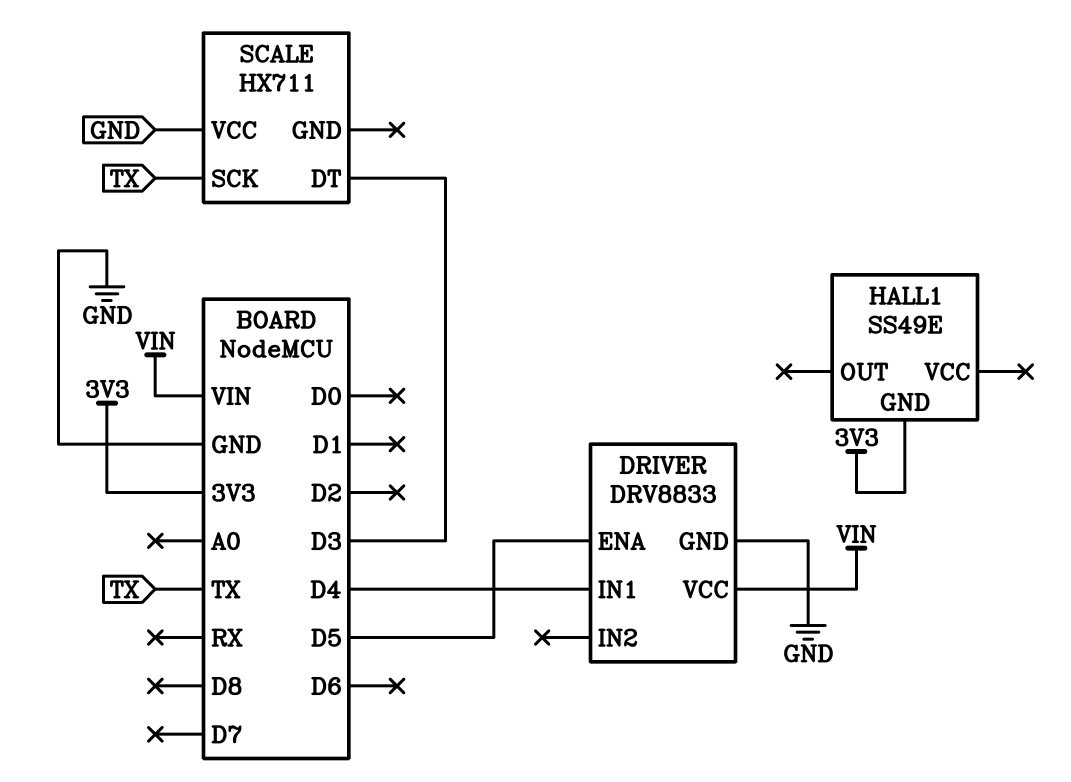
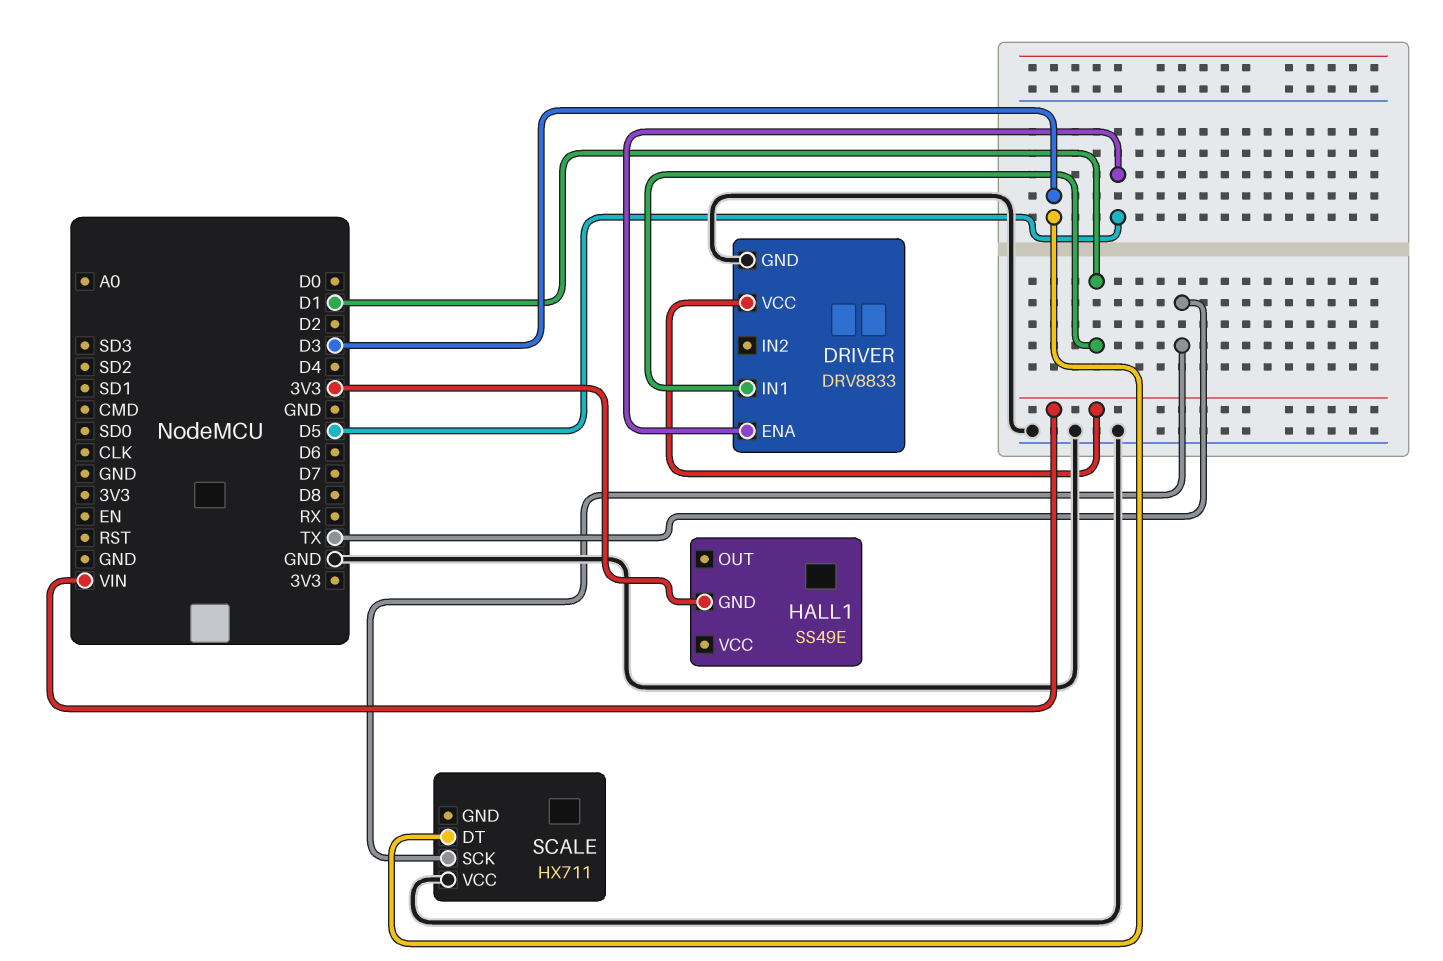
DRIVER pin IN1: D4 -> D1

